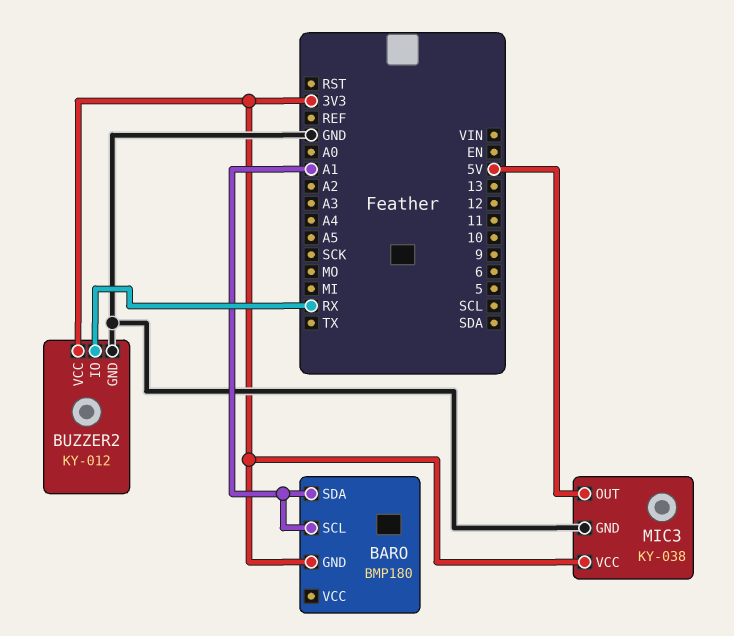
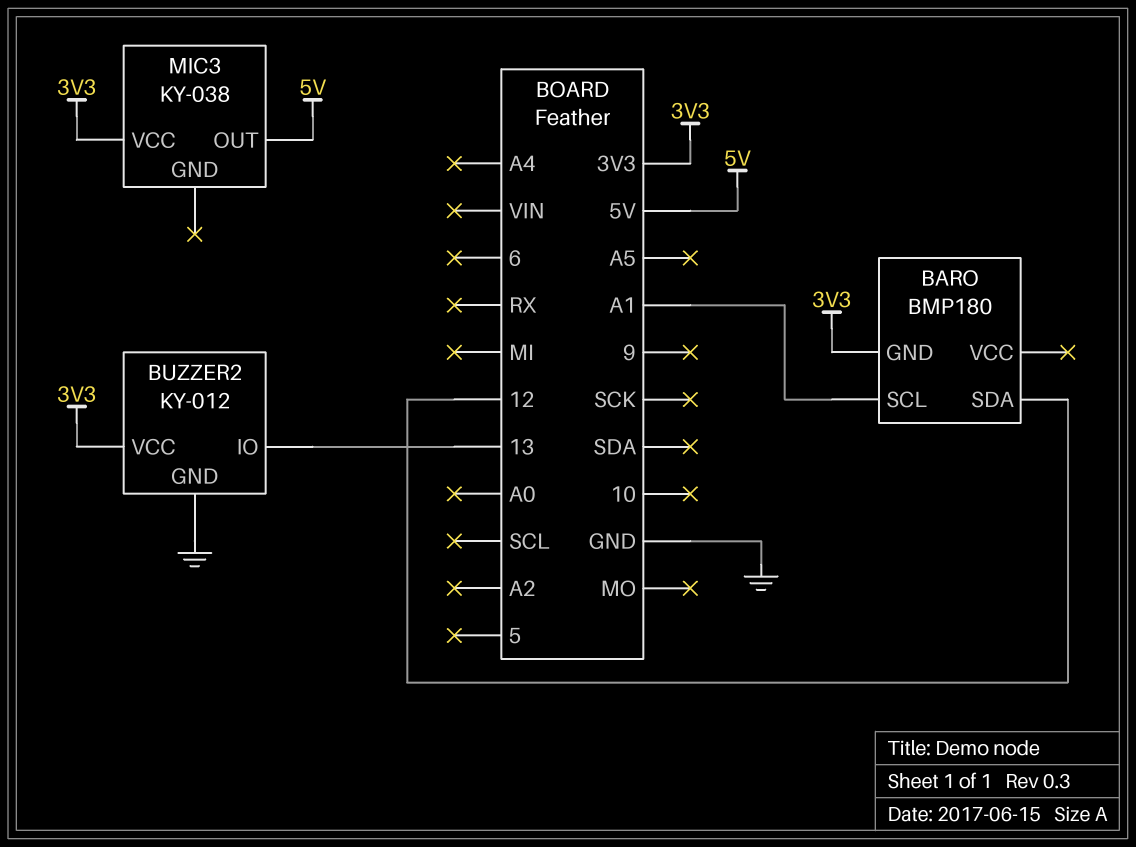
BARO pin SDA: A1 -> 12
BUZZER2 pin IO: RX -> 13
MIC3 pin GND: GND -> none

